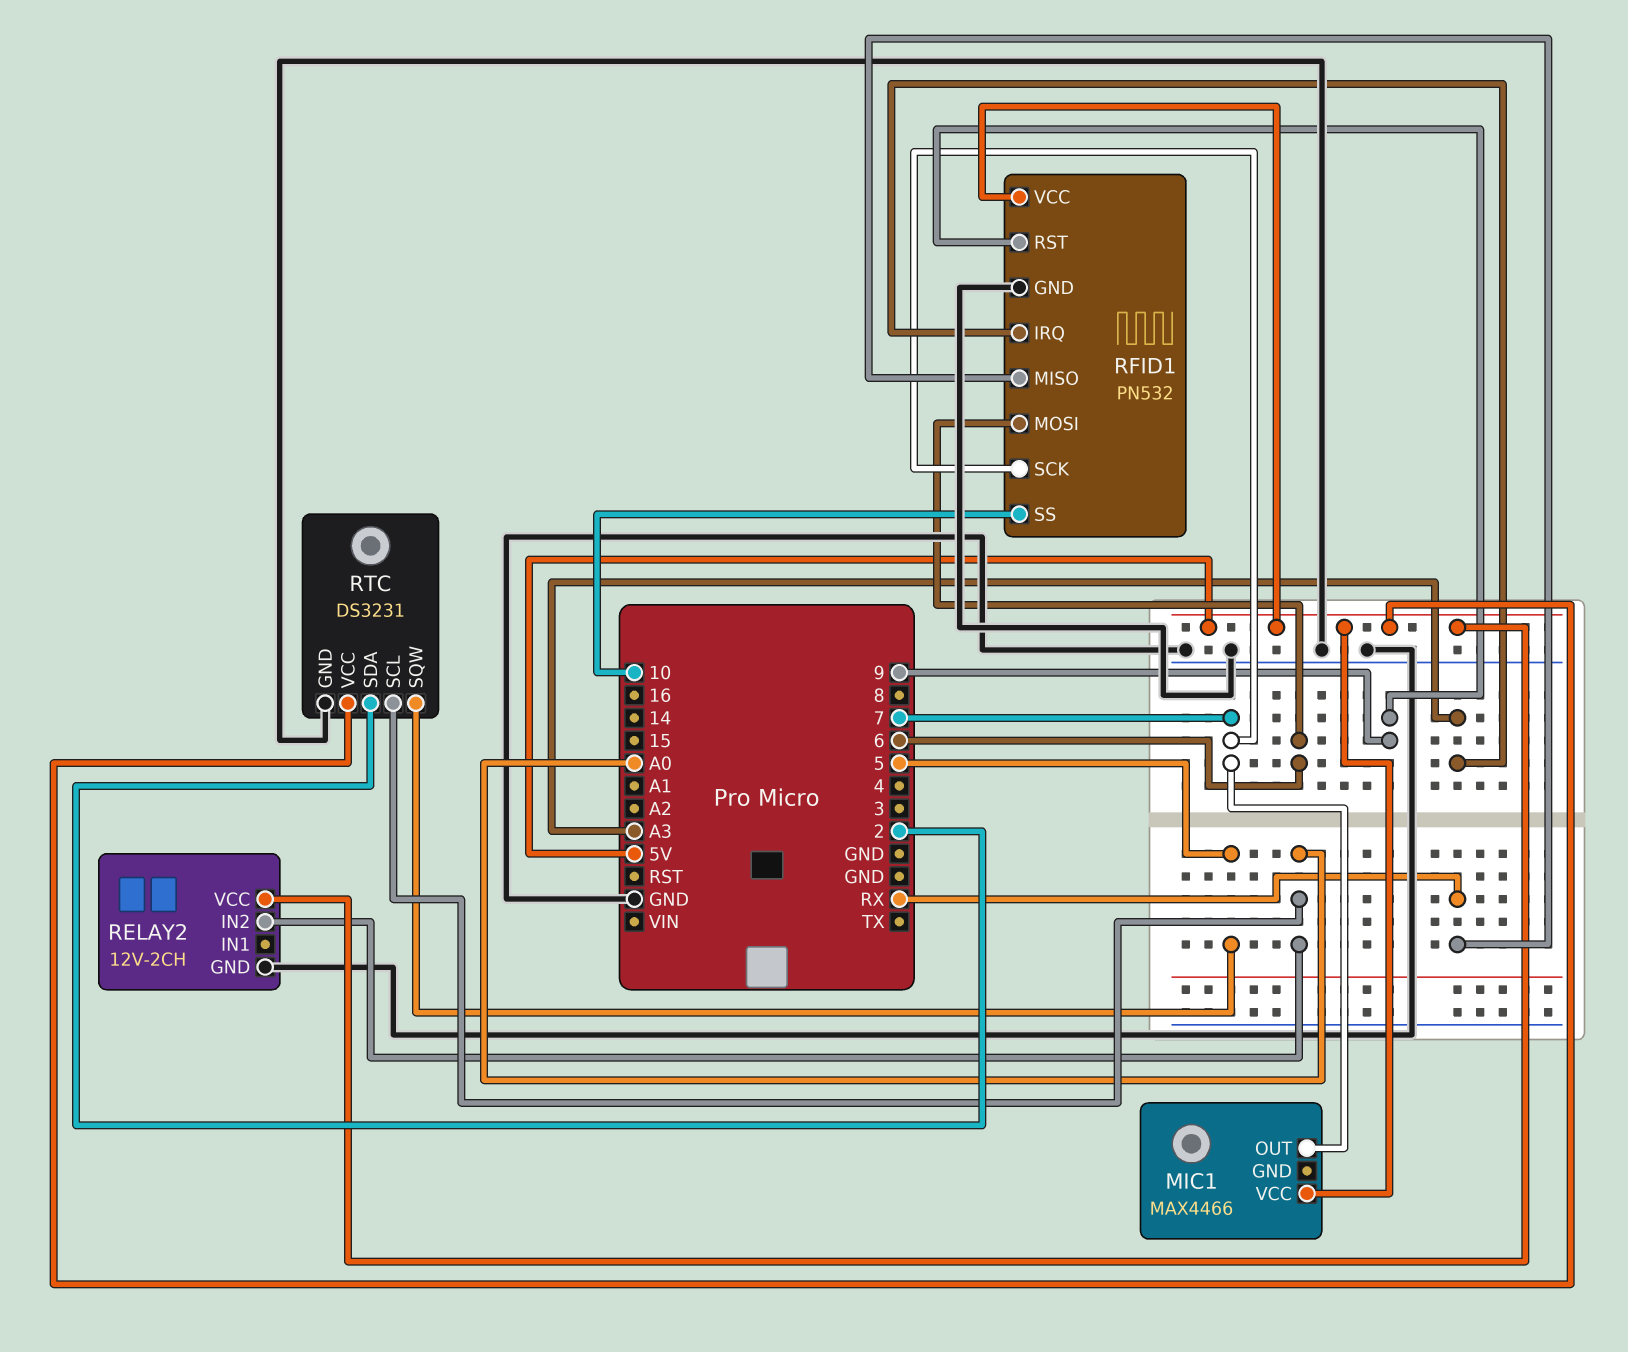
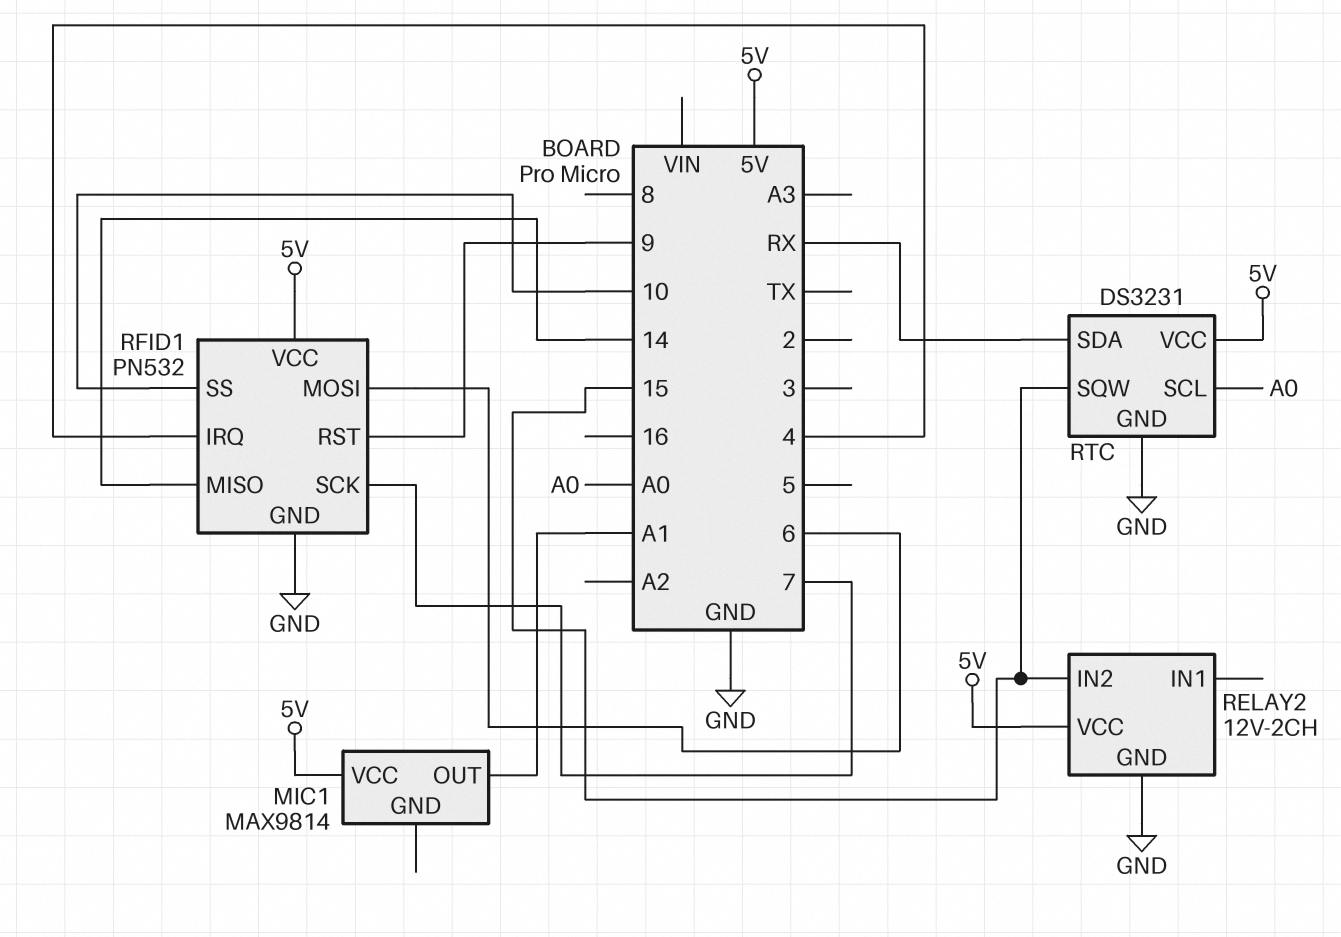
MIC1: MAX4466 -> MAX9814
MIC1 pin OUT: 7 -> A1
RELAY2 pin IN2: A0 -> 15
RFID1 pin IRQ: A3 -> 4
RFID1 pin MISO: RX -> 14
RTC pin SDA: 2 -> RX
RTC pin SQW: 5 -> 15

